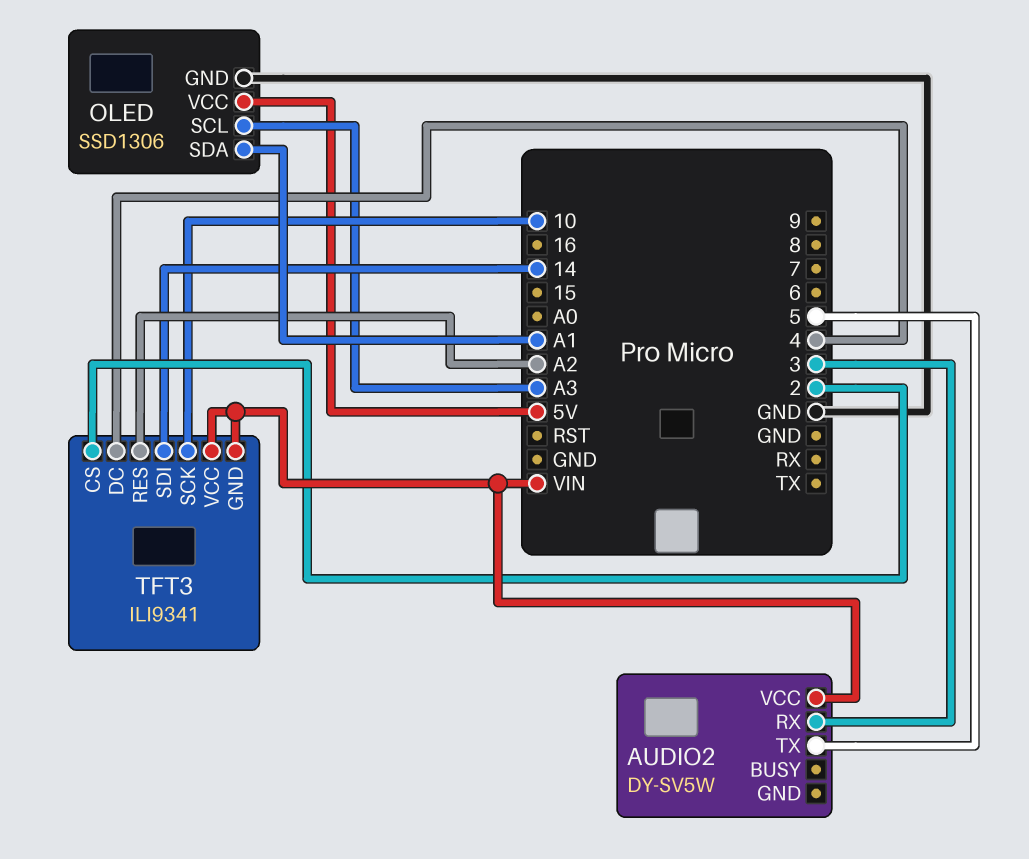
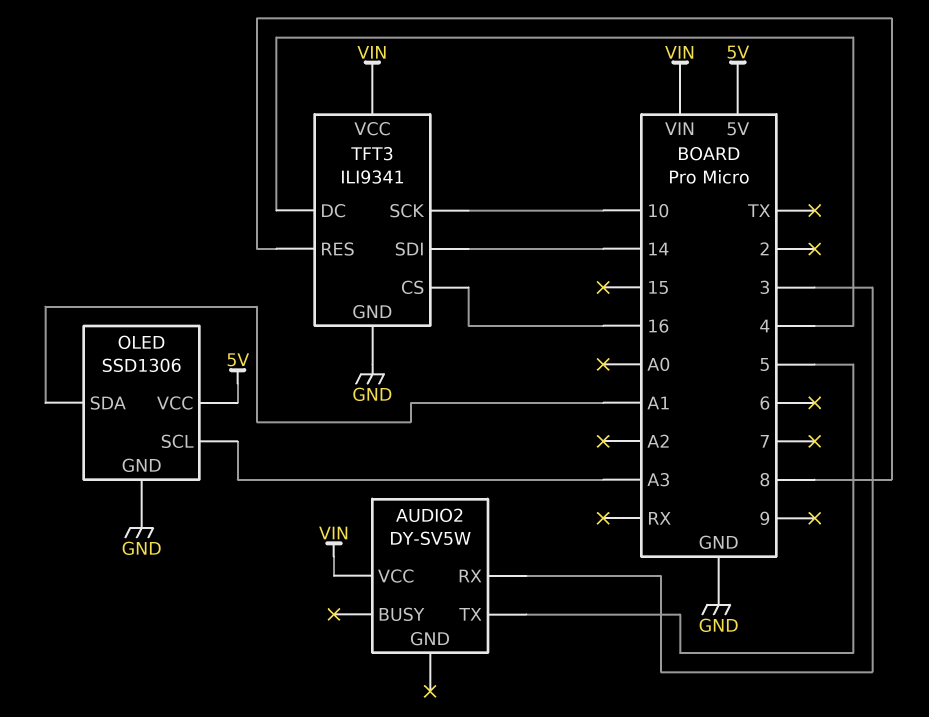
TFT3 pin CS: 2 -> 16
TFT3 pin GND: VIN -> GND
TFT3 pin RES: A2 -> 8

